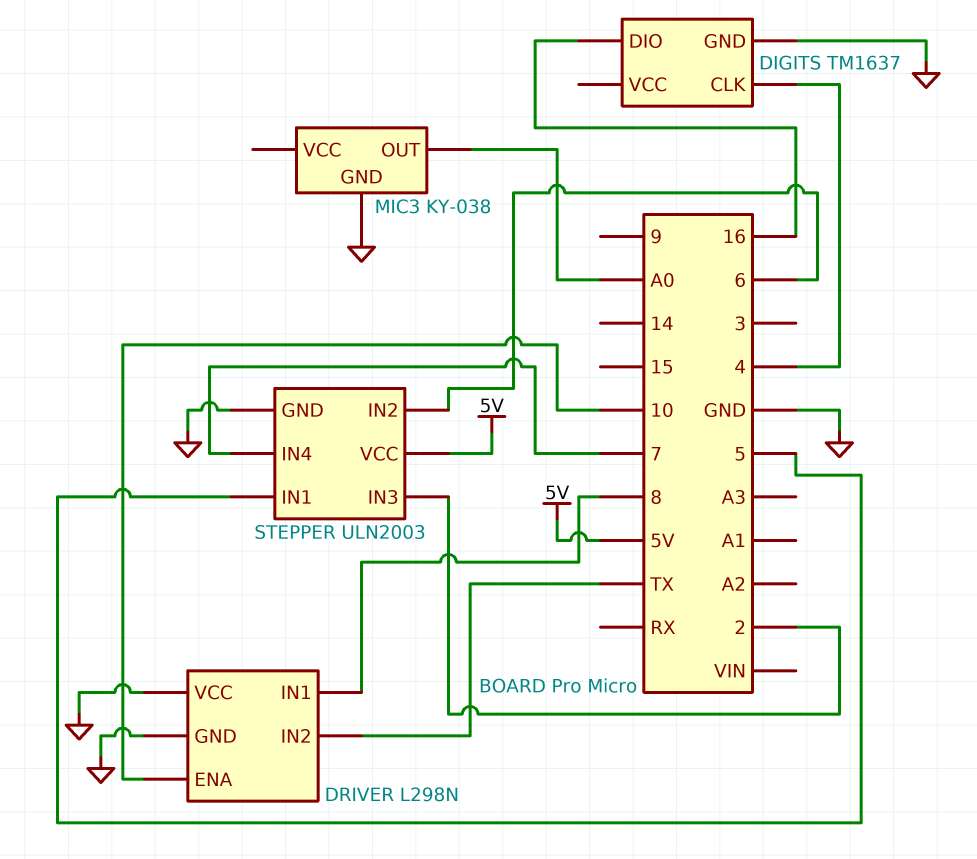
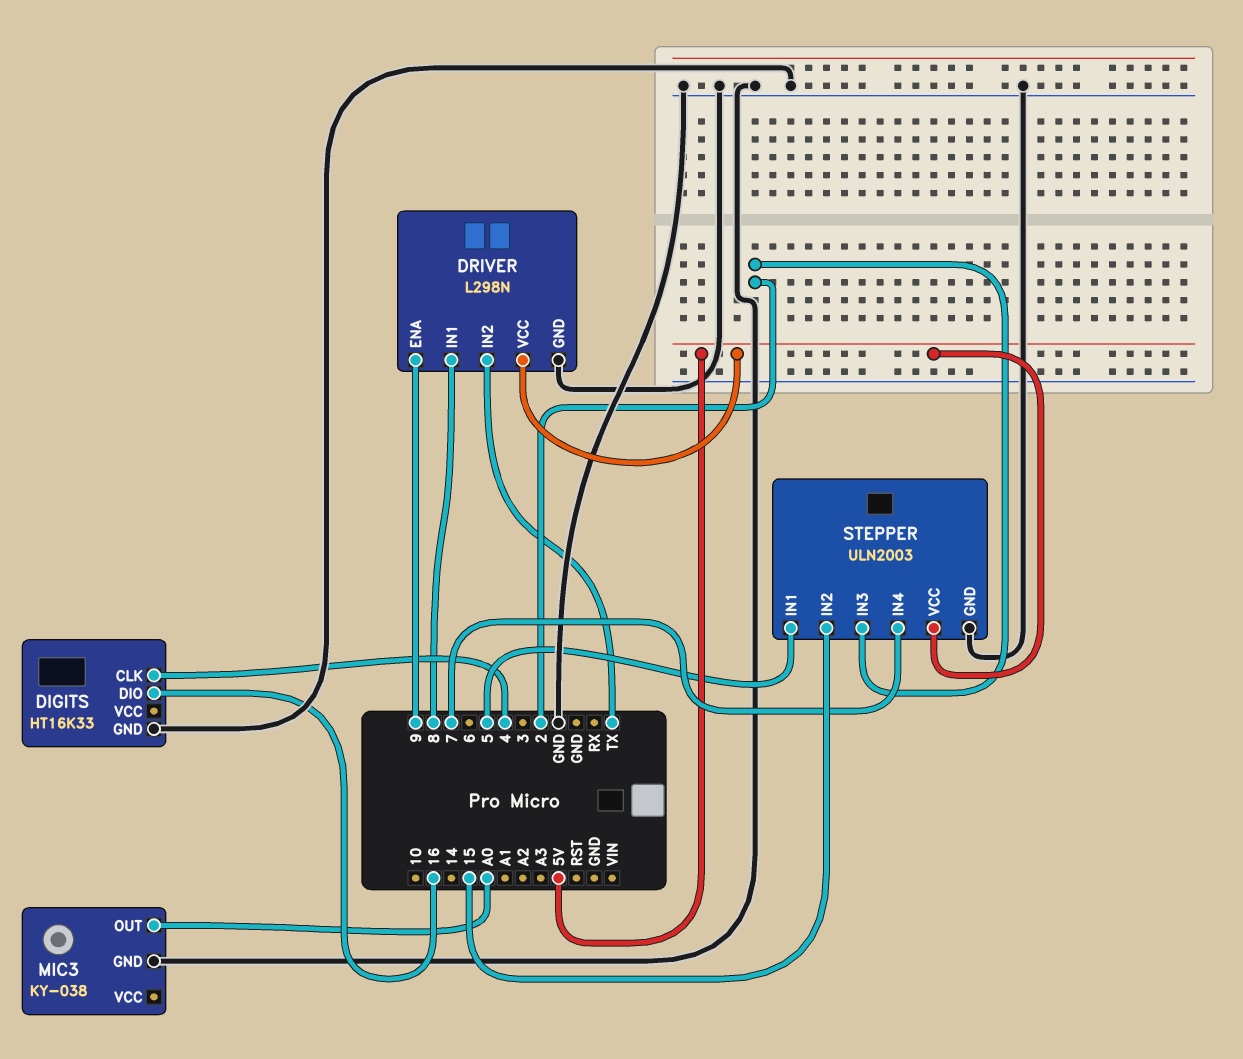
DIGITS: TM1637 -> HT16K33
DRIVER pin ENA: 10 -> 9
DRIVER pin VCC: GND -> 5V
STEPPER pin IN2: 6 -> 15

